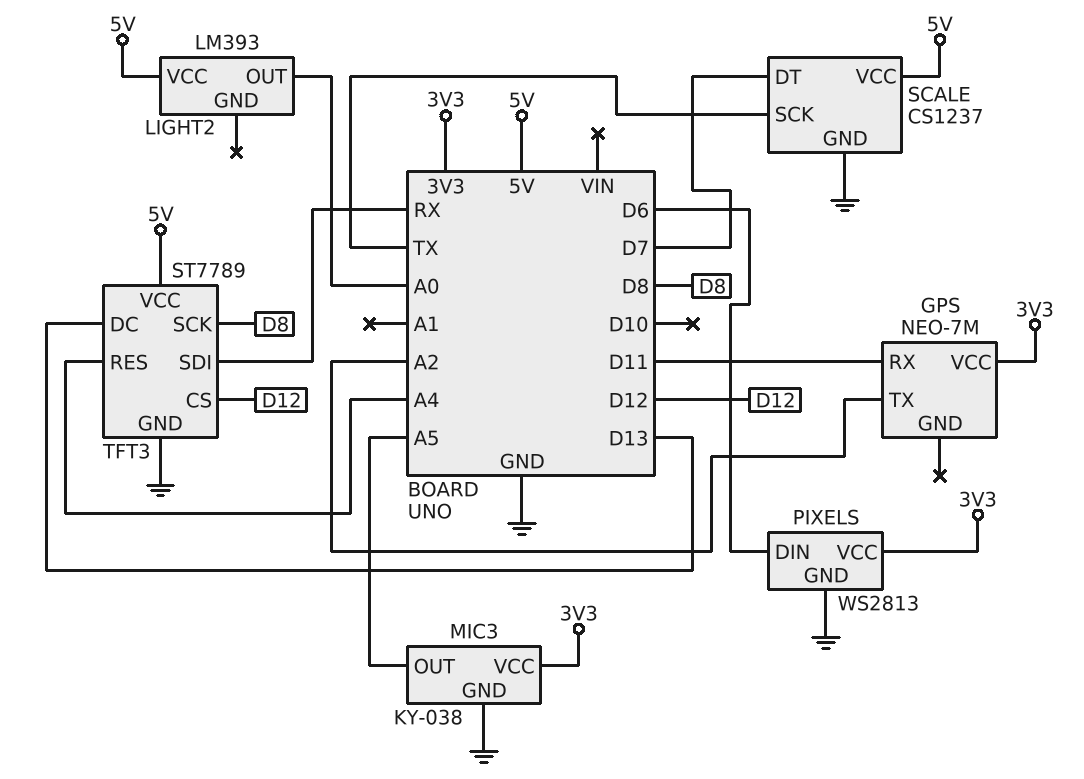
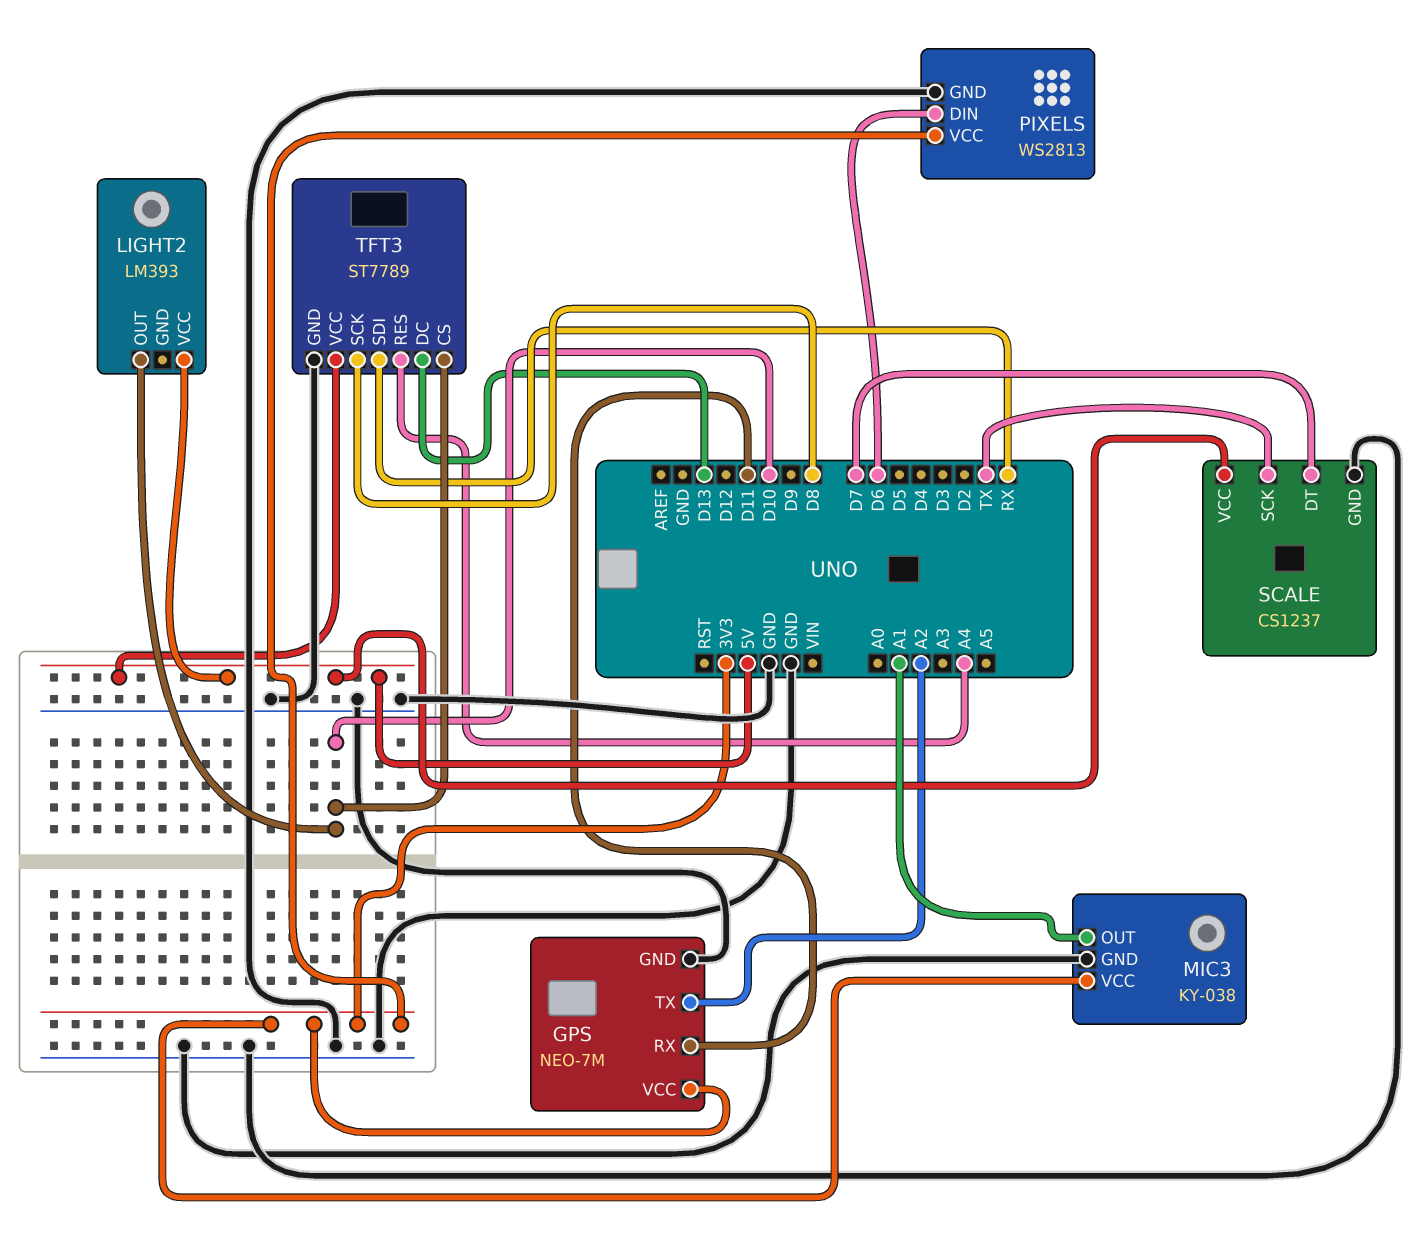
GPS pin GND: none -> GND
LIGHT2 pin OUT: A0 -> D10
MIC3 pin OUT: A5 -> A1
TFT3 pin CS: D12 -> D10

